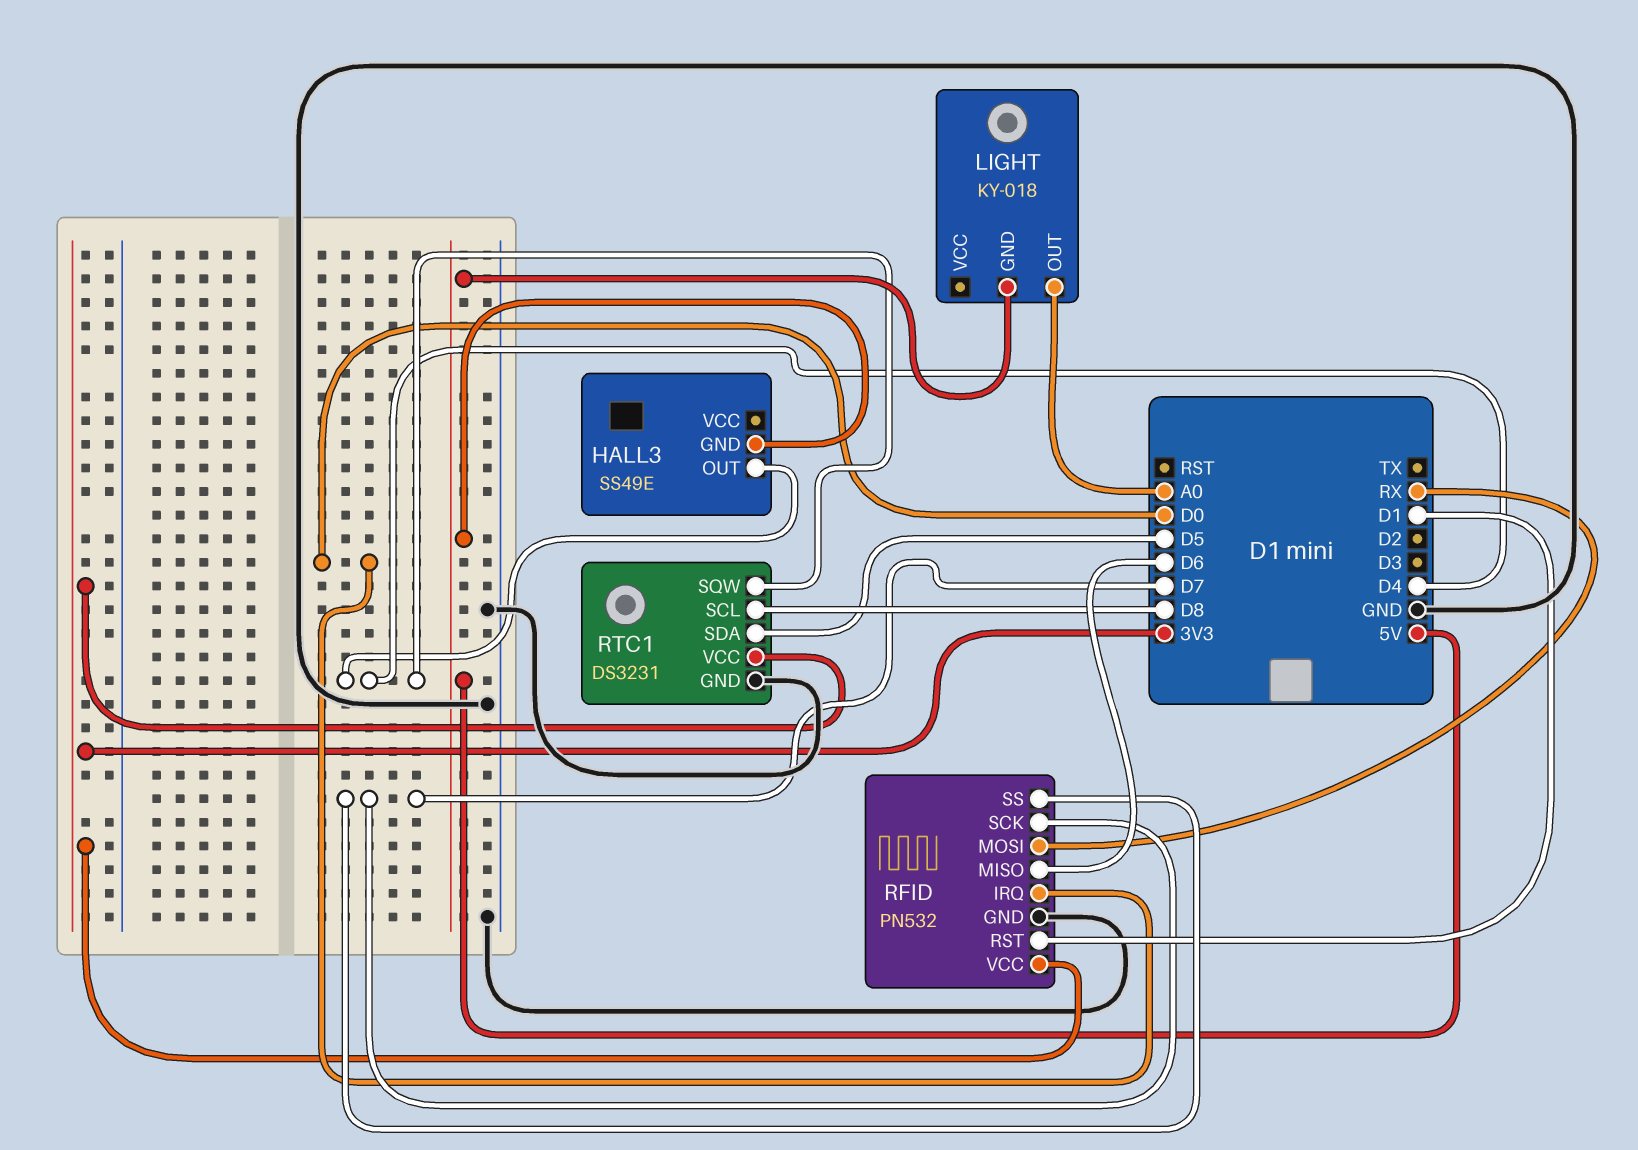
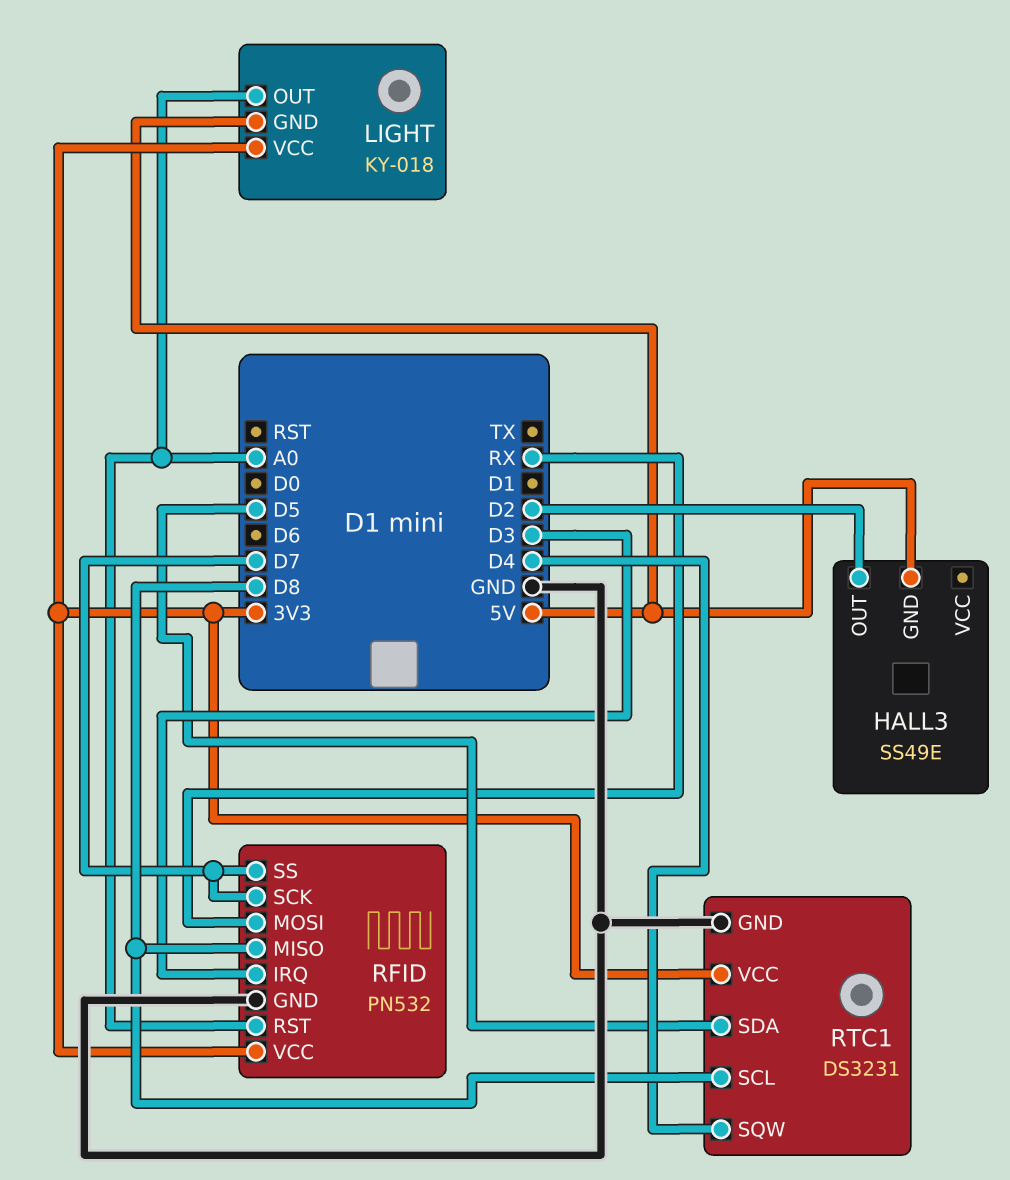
HALL3 pin OUT: D4 -> D2
LIGHT pin VCC: none -> 3V3
RFID pin IRQ: D0 -> D3
RFID pin MISO: D6 -> D8
RFID pin RST: D1 -> A0

